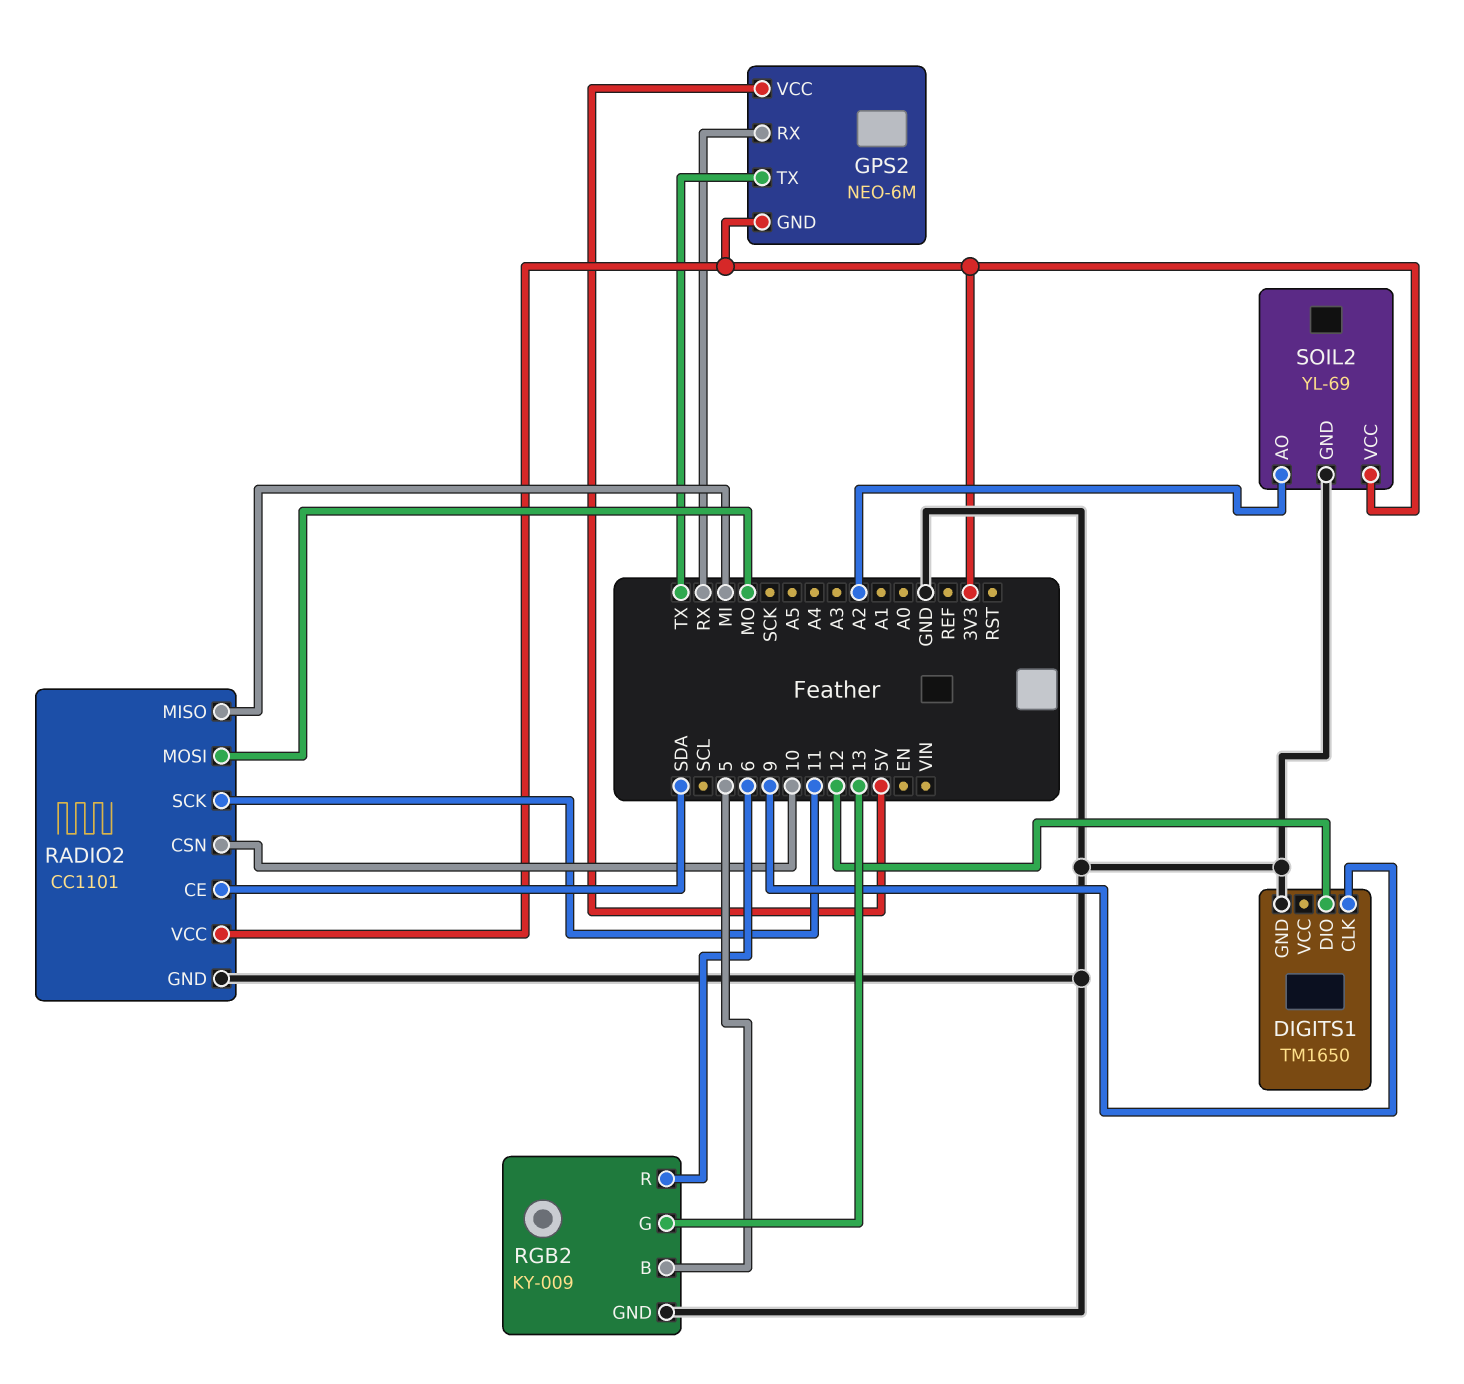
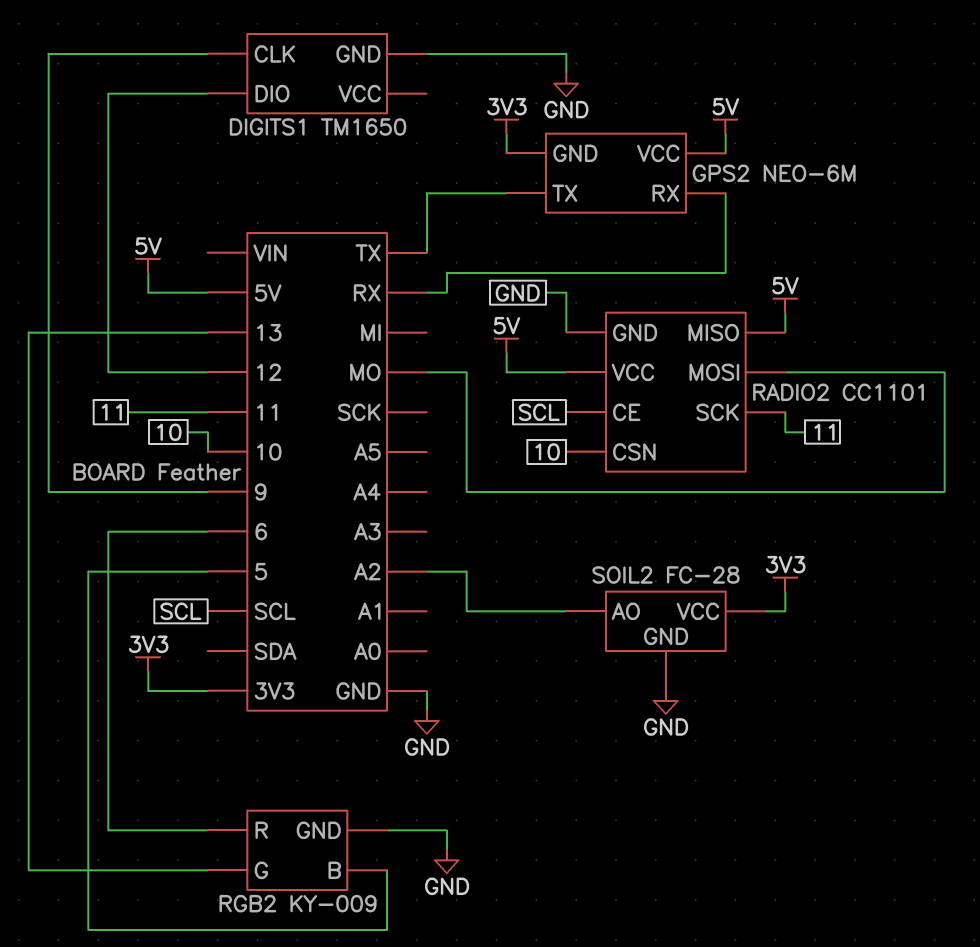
RADIO2 pin CE: SDA -> SCL
RADIO2 pin MISO: MI -> 5V
RADIO2 pin VCC: 3V3 -> 5V
SOIL2: YL-69 -> FC-28

